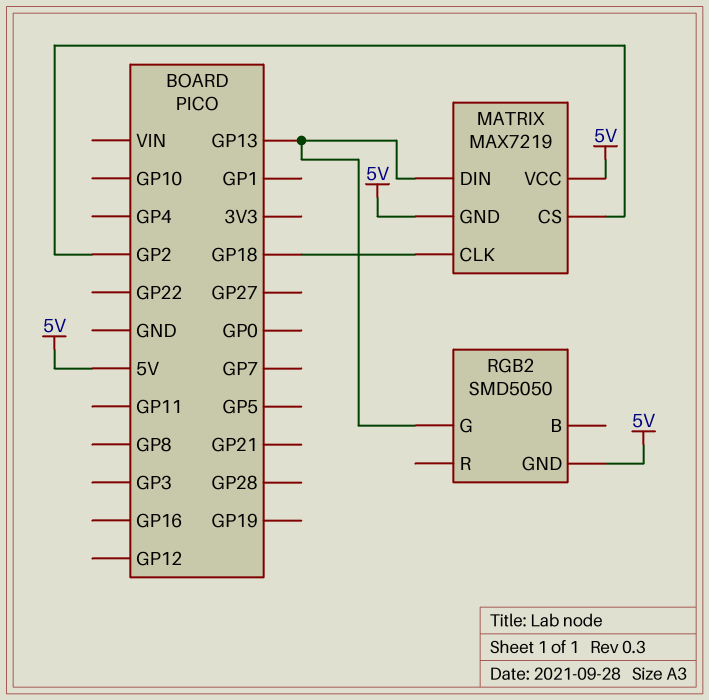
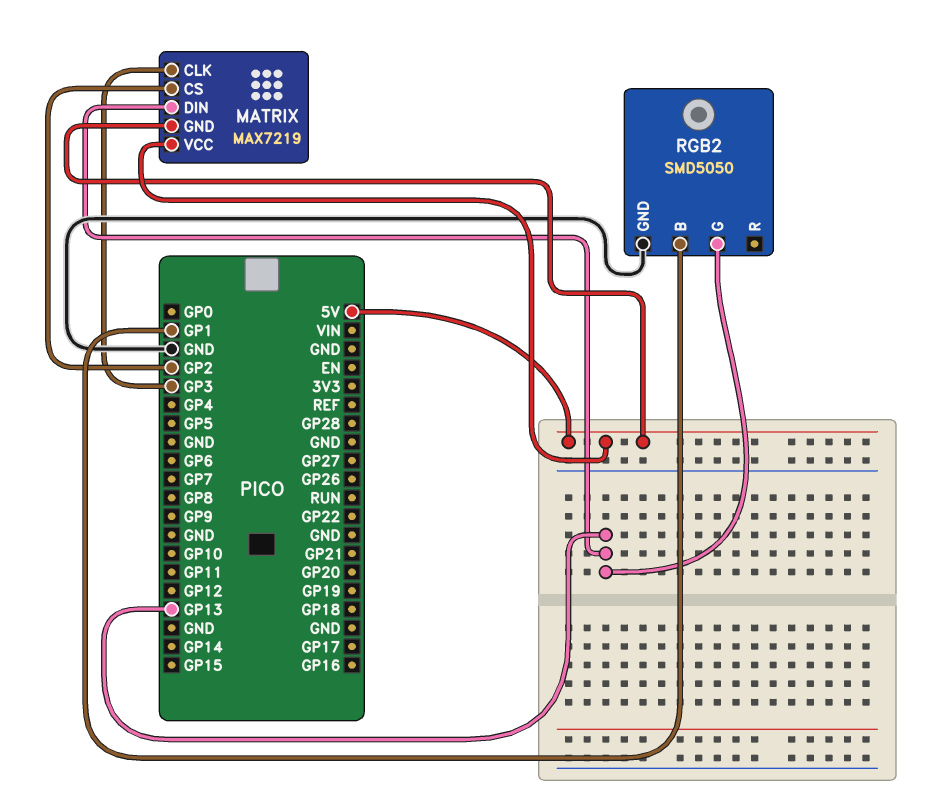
MATRIX pin CLK: GP18 -> GP3
RGB2 pin B: none -> GP1
RGB2 pin GND: 5V -> GND

